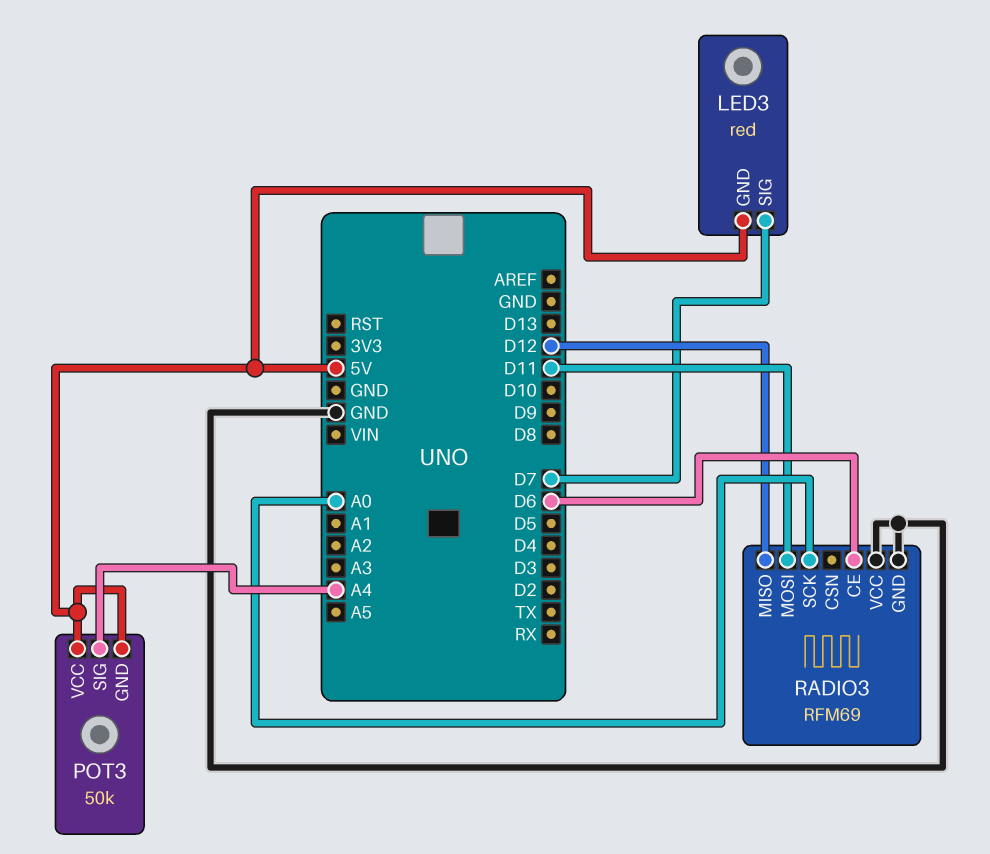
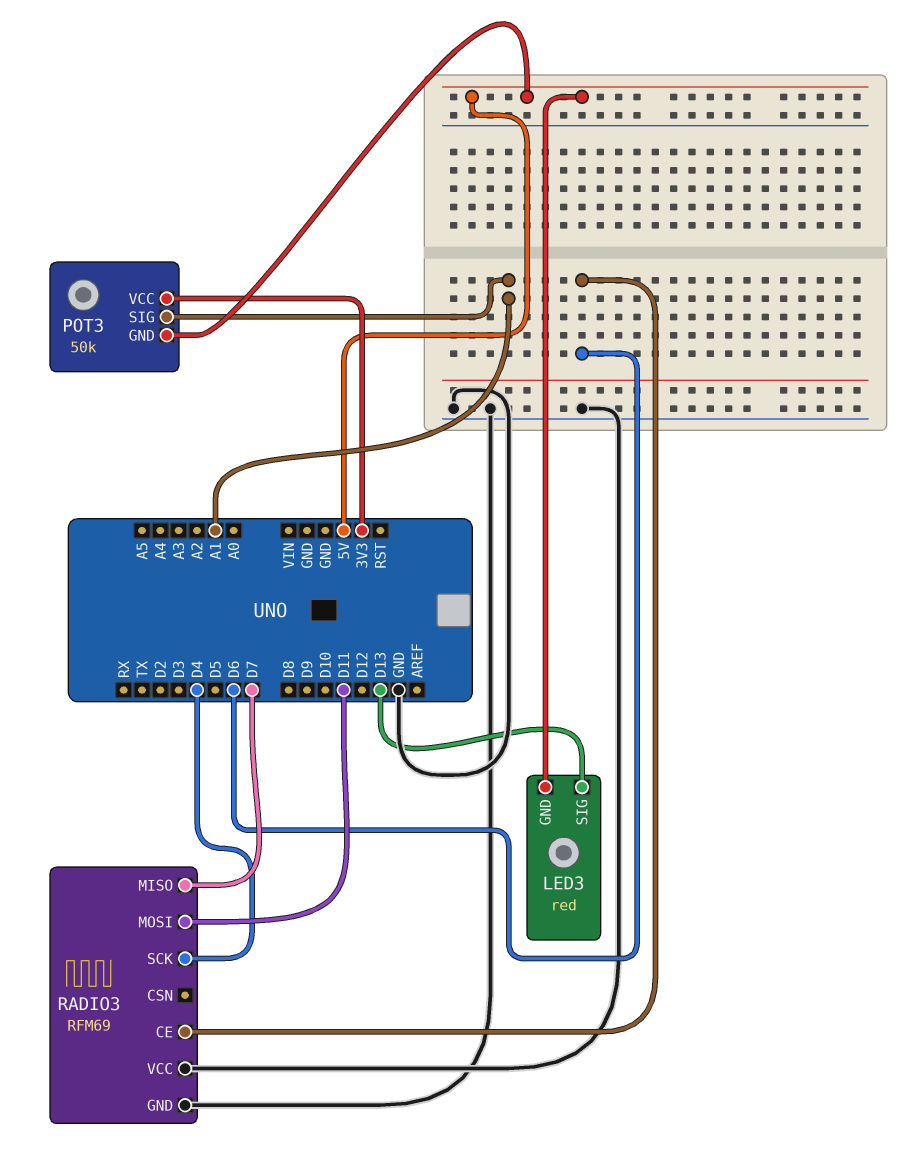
LED3 pin SIG: D7 -> D13
POT3 pin SIG: A4 -> A1
POT3 pin VCC: 5V -> 3V3
RADIO3 pin MISO: D12 -> D7
RADIO3 pin SCK: A0 -> D4

